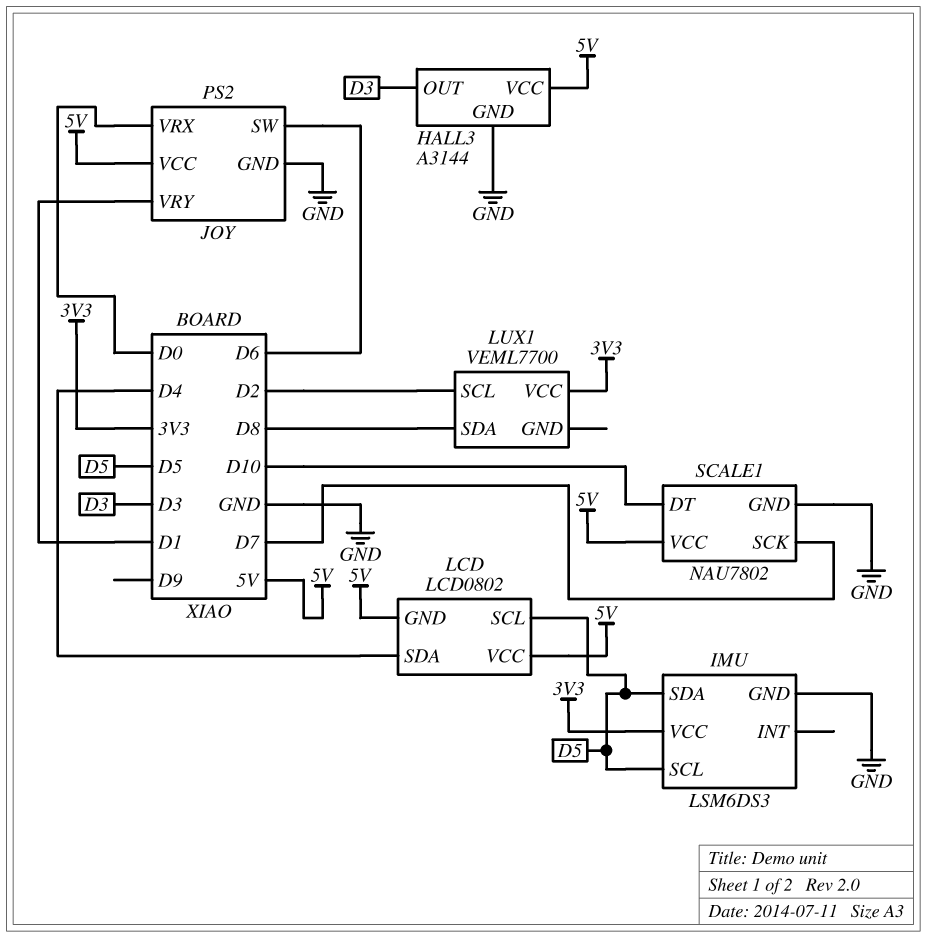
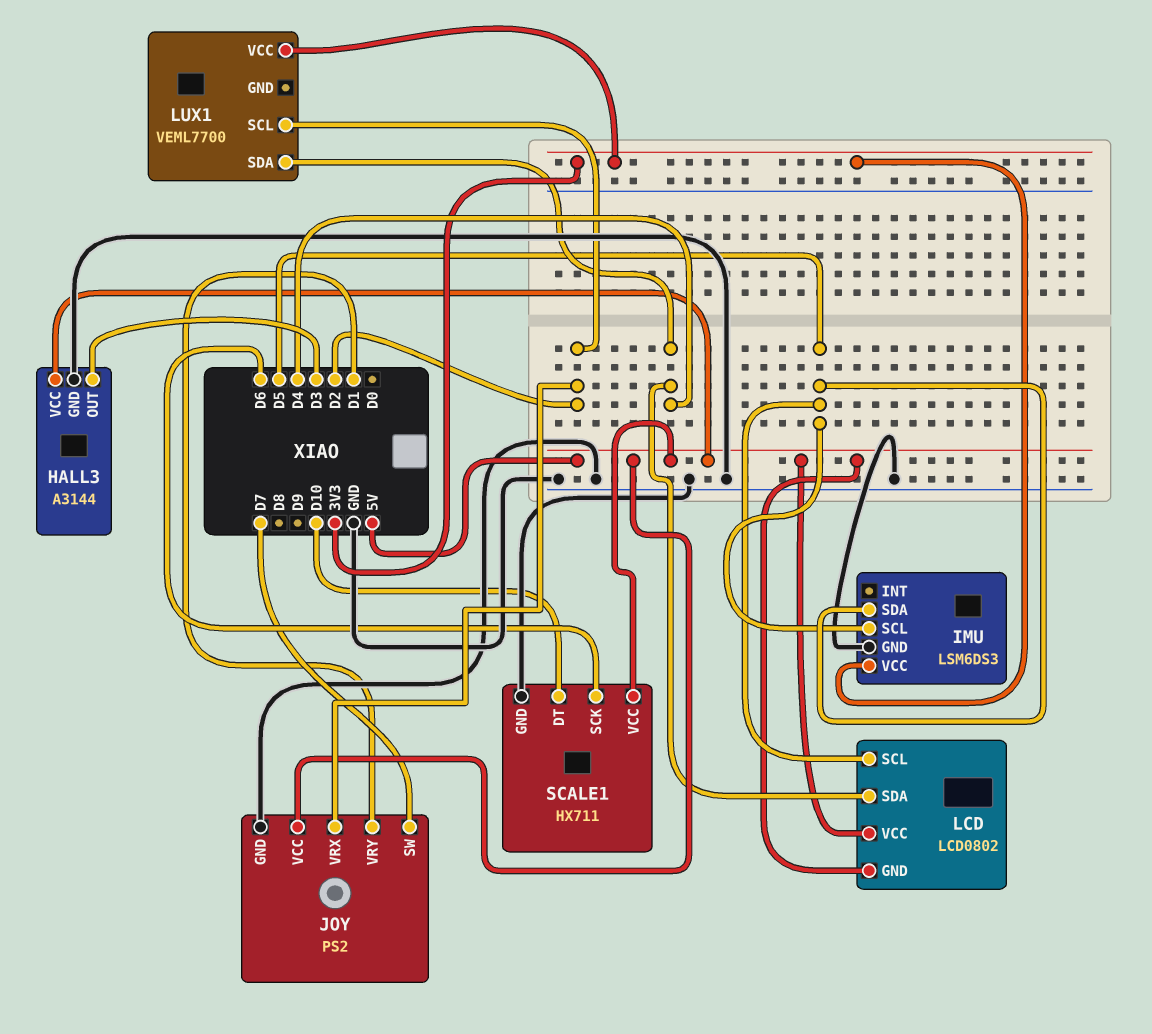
JOY pin SW: D6 -> D7
JOY pin VRX: D0 -> D2
LUX1 pin SDA: D8 -> D4
SCALE1: NAU7802 -> HX711
SCALE1 pin SCK: D7 -> D6

